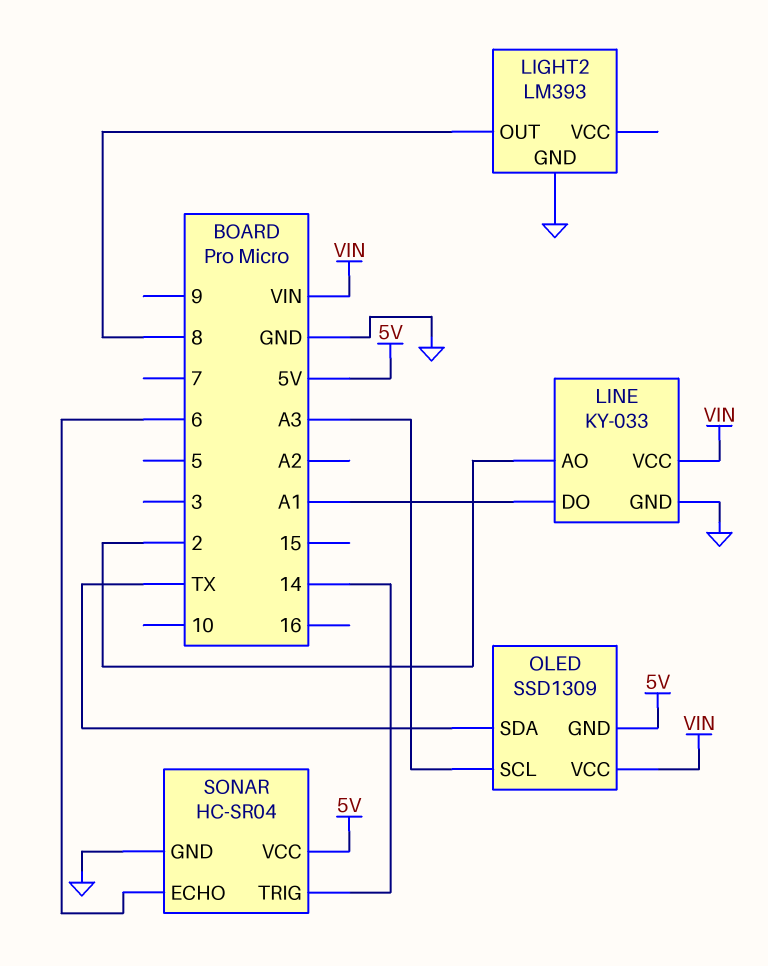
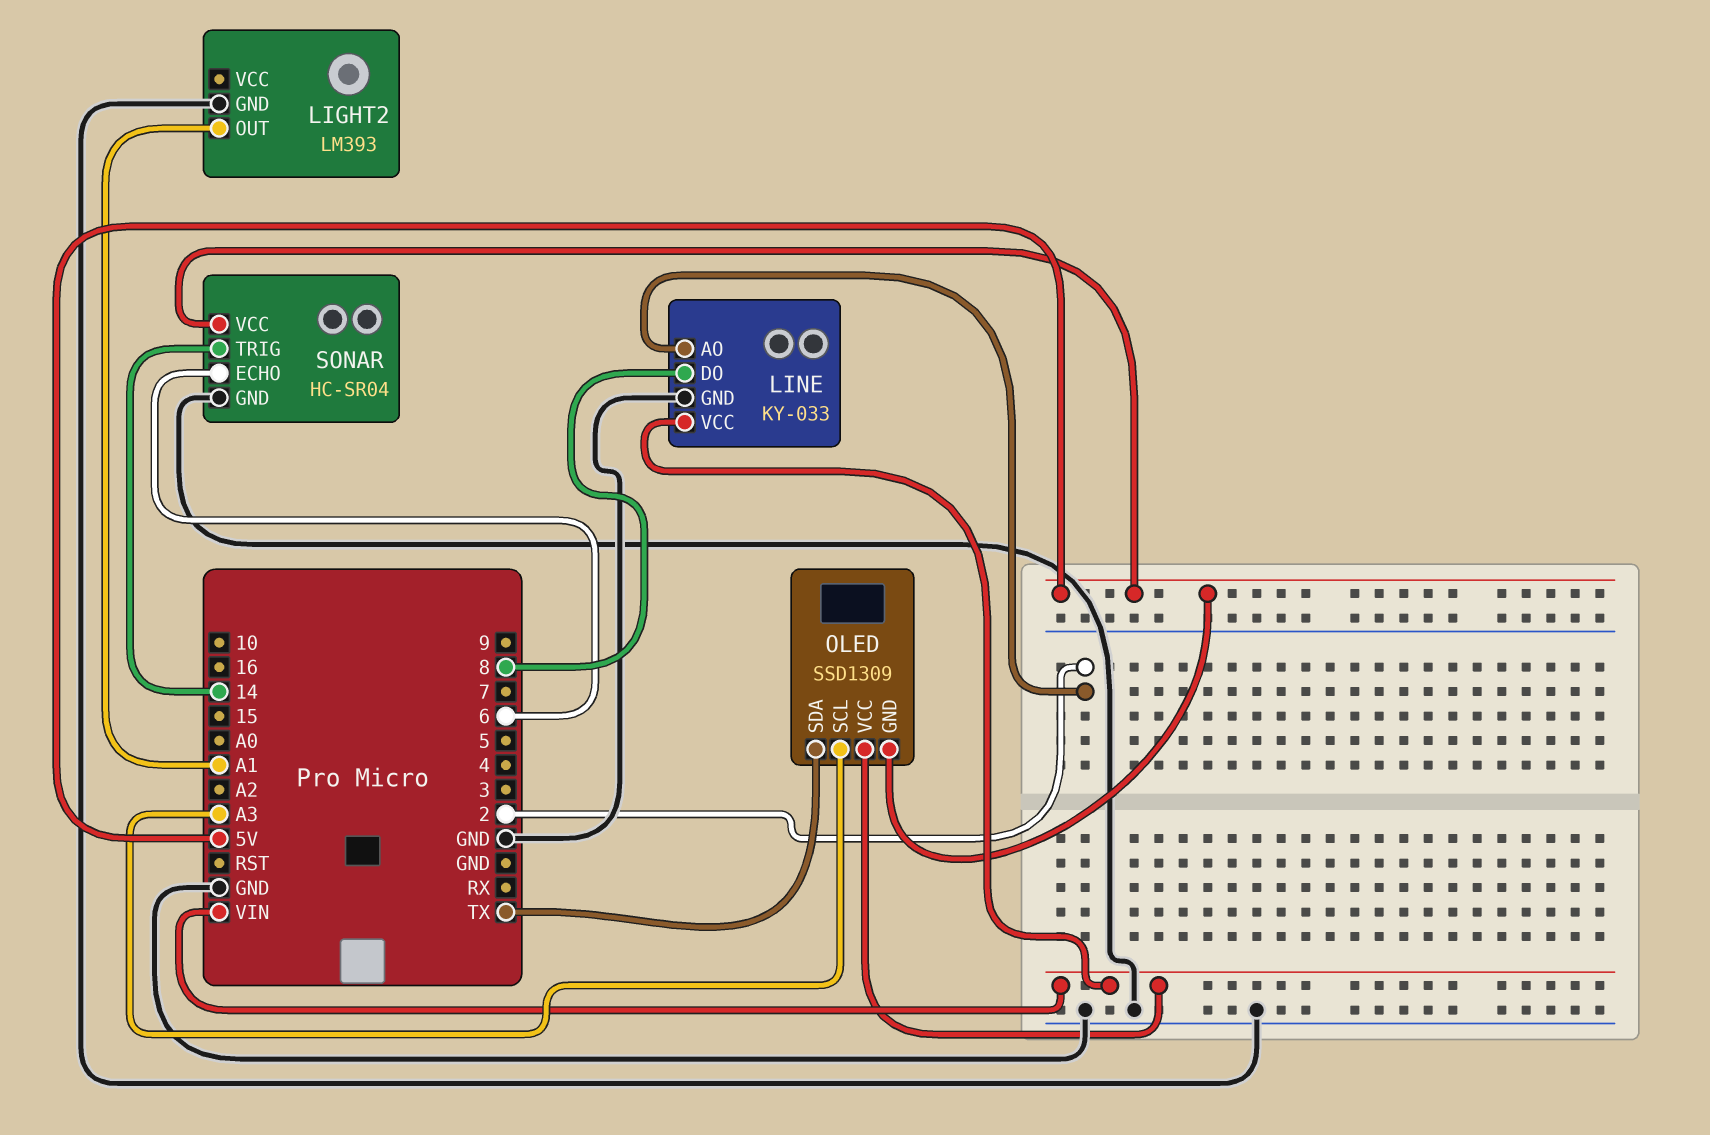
LIGHT2 pin OUT: 8 -> A1
LINE pin DO: A1 -> 8

